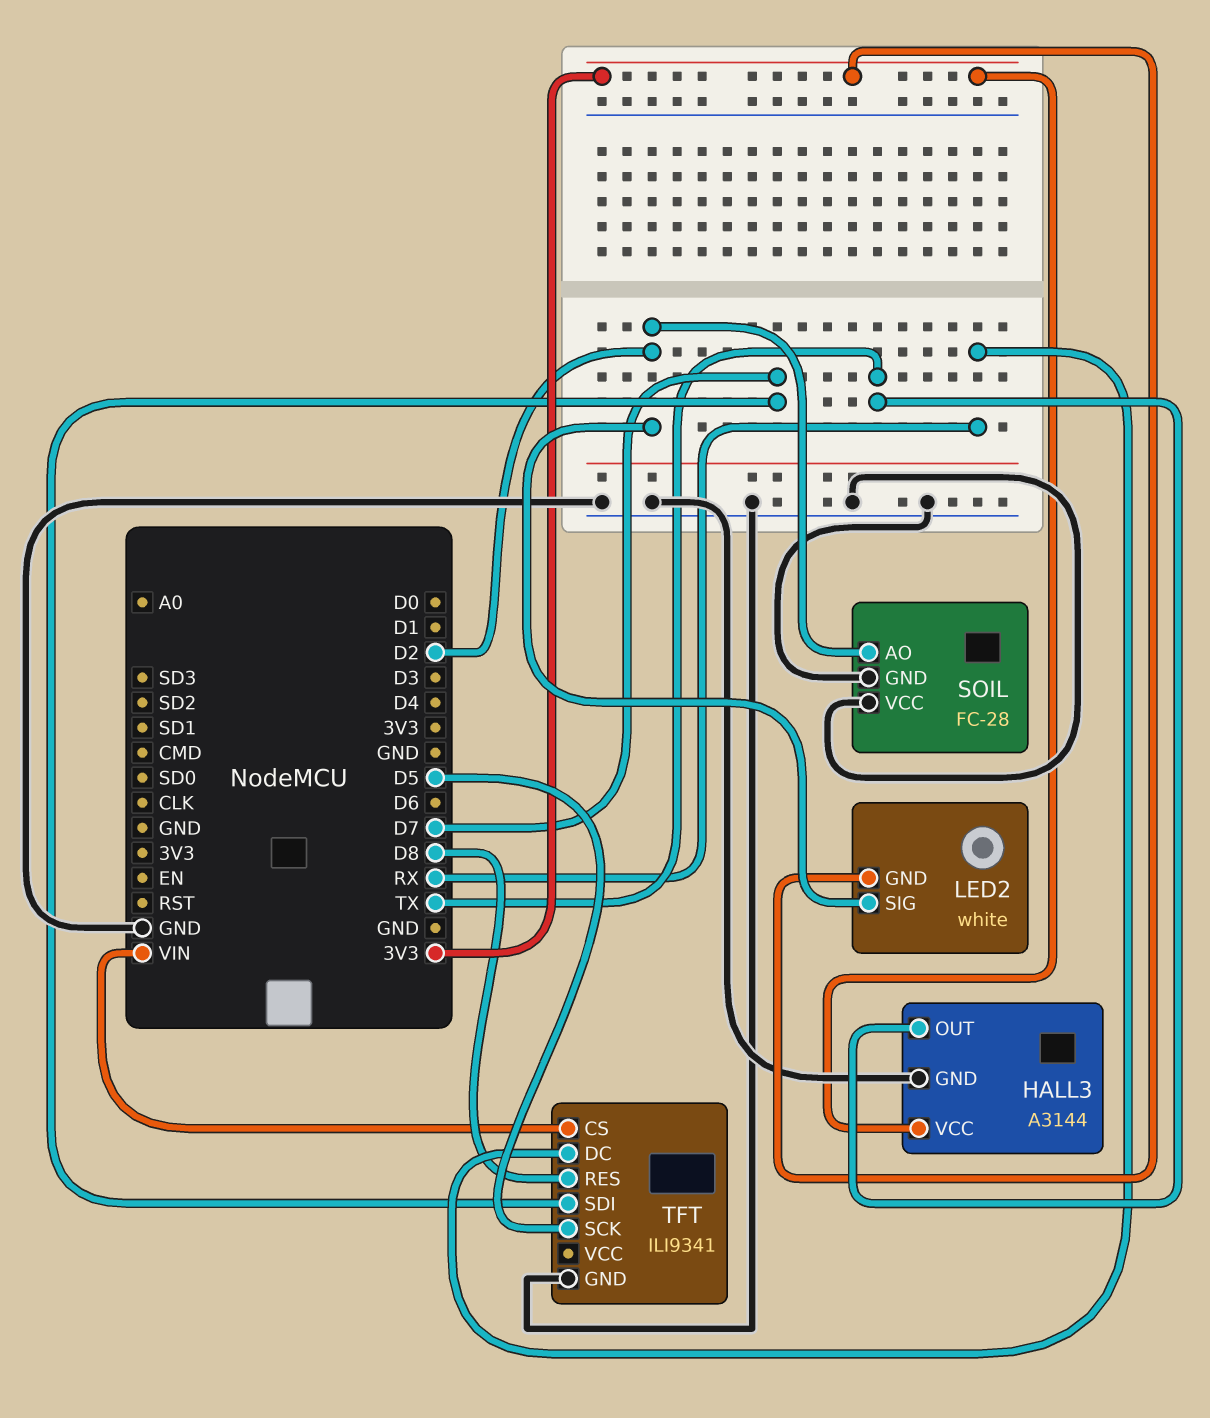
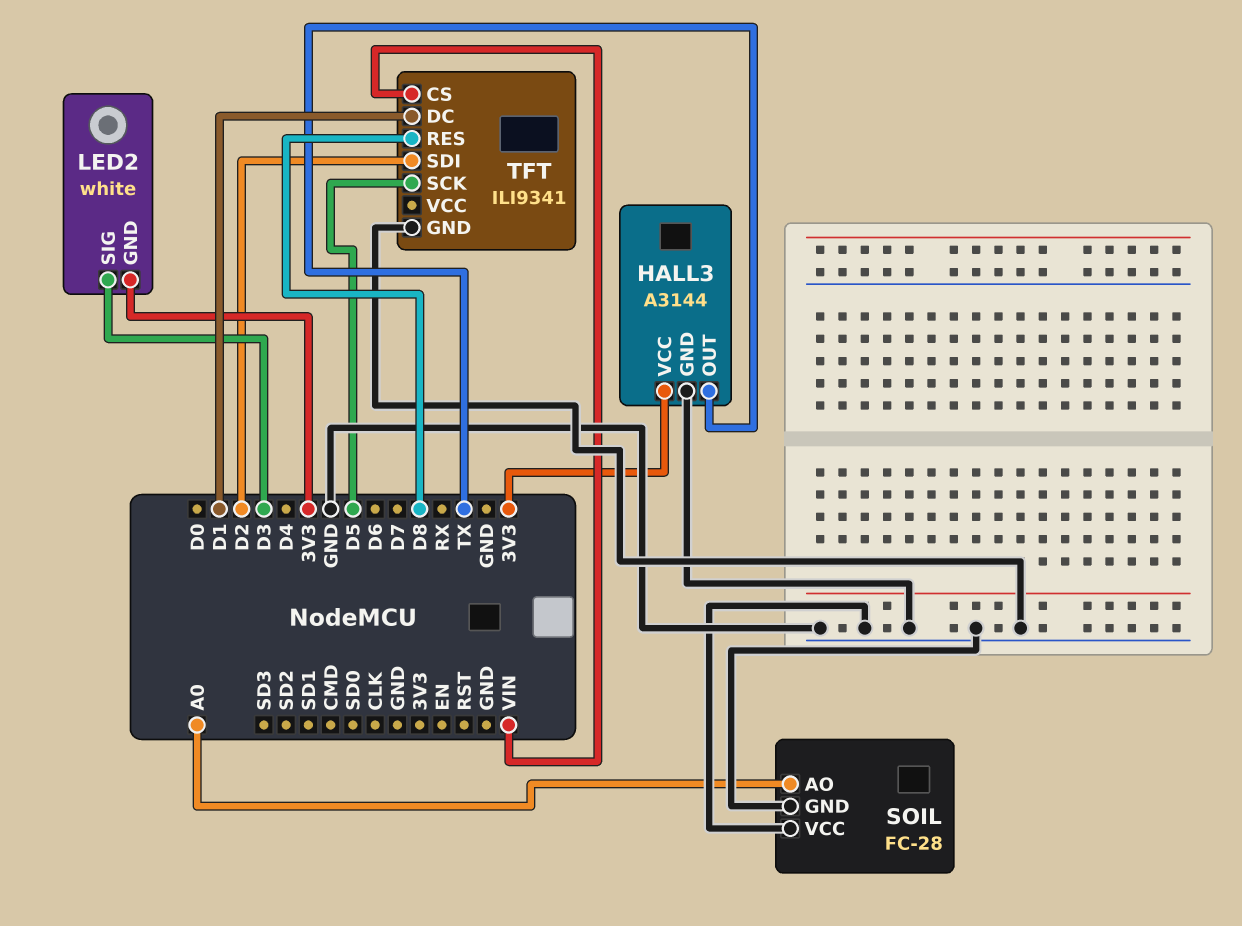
LED2 pin SIG: D2 -> D3
SOIL pin AO: D2 -> A0
TFT pin DC: RX -> D1
TFT pin SDI: D7 -> D2

